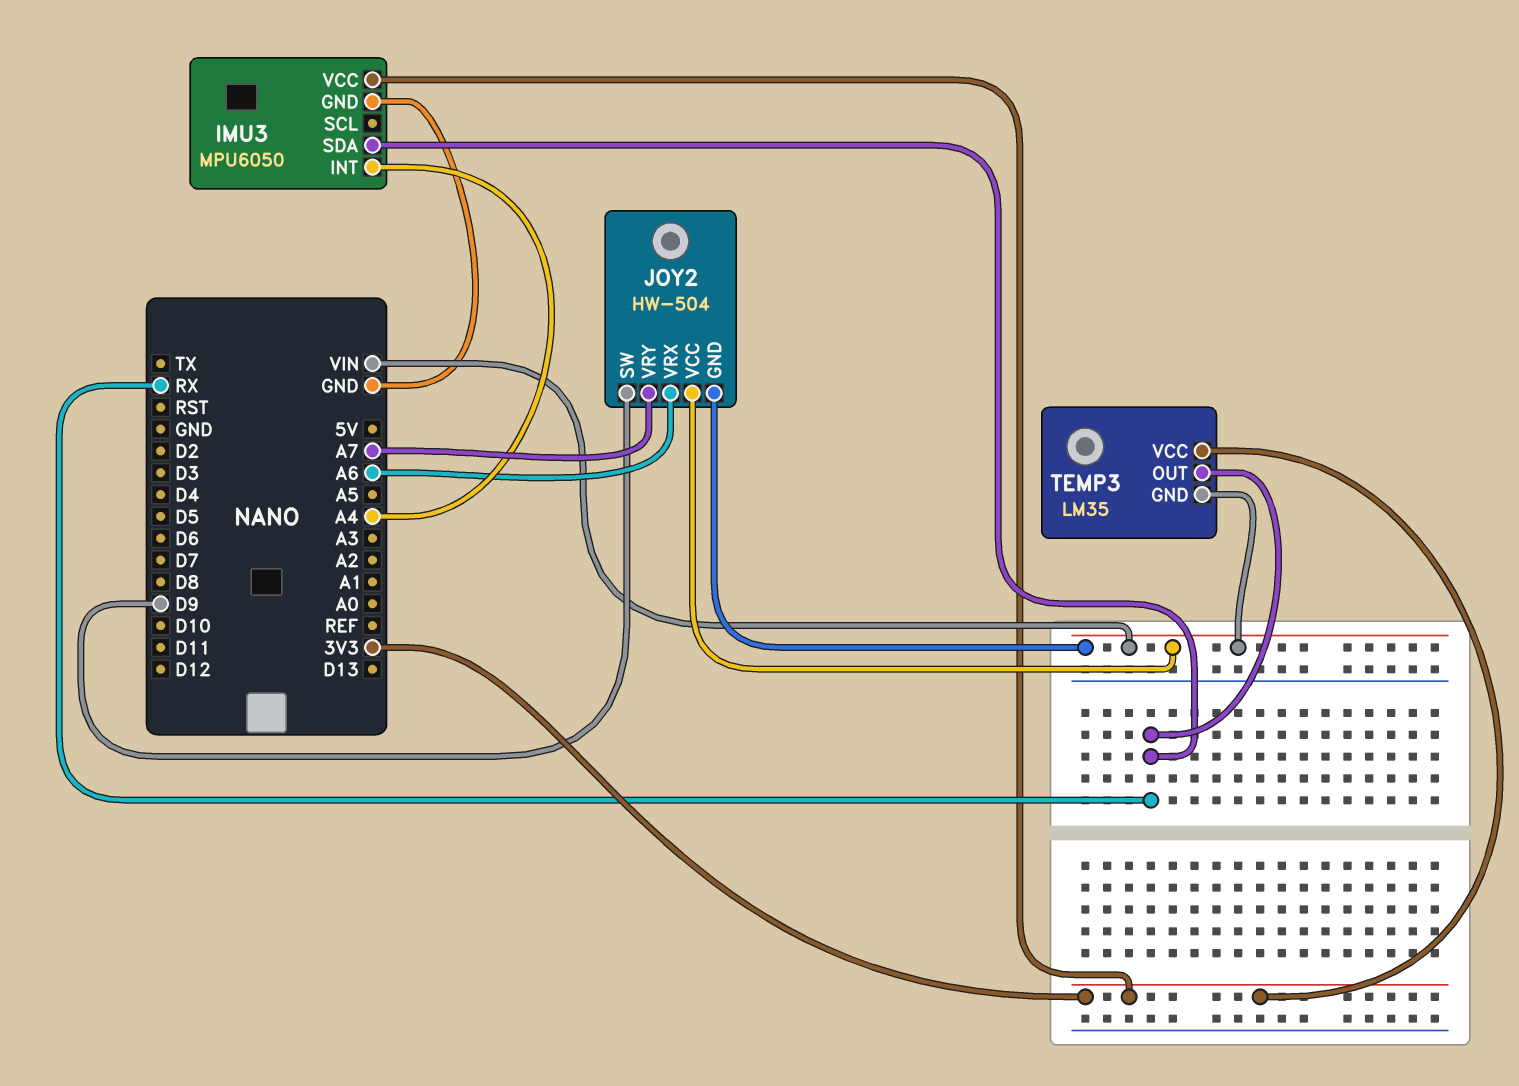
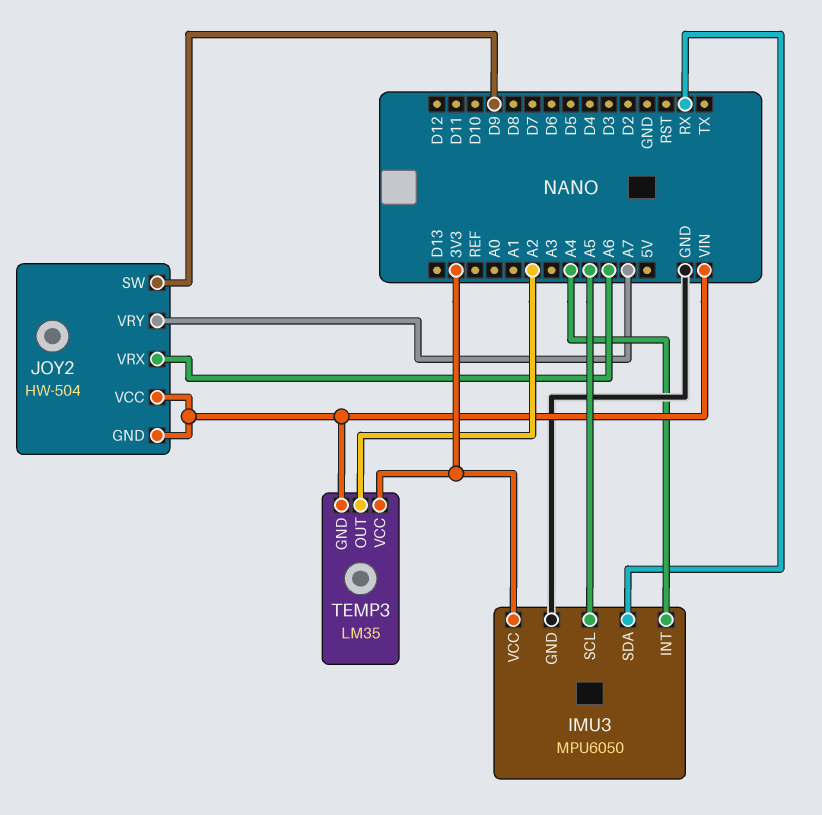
IMU3 pin SCL: none -> A5
TEMP3 pin OUT: RX -> A2

